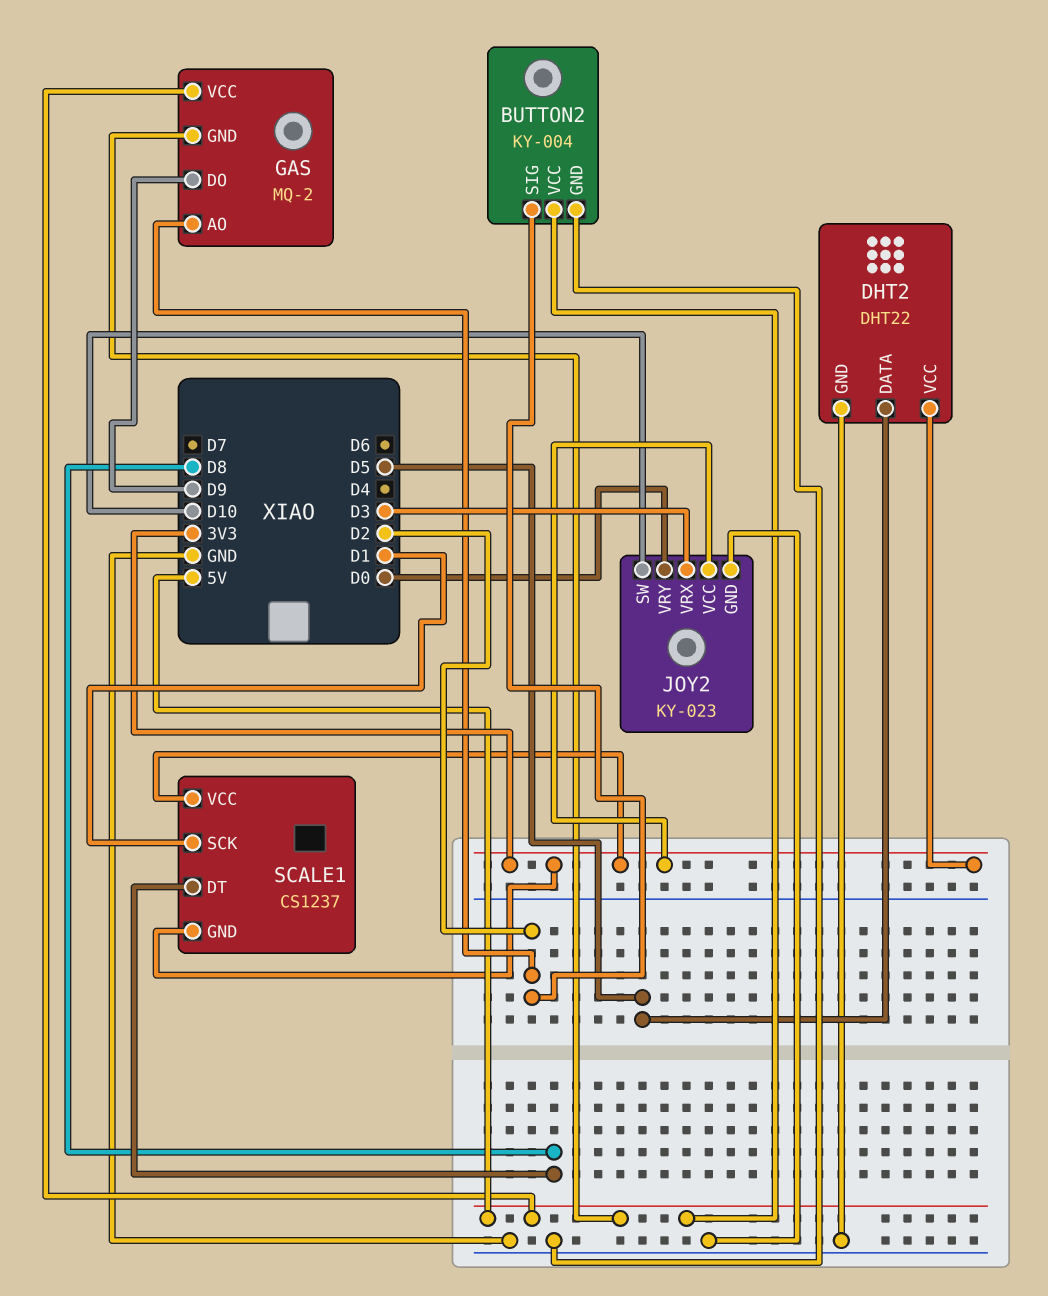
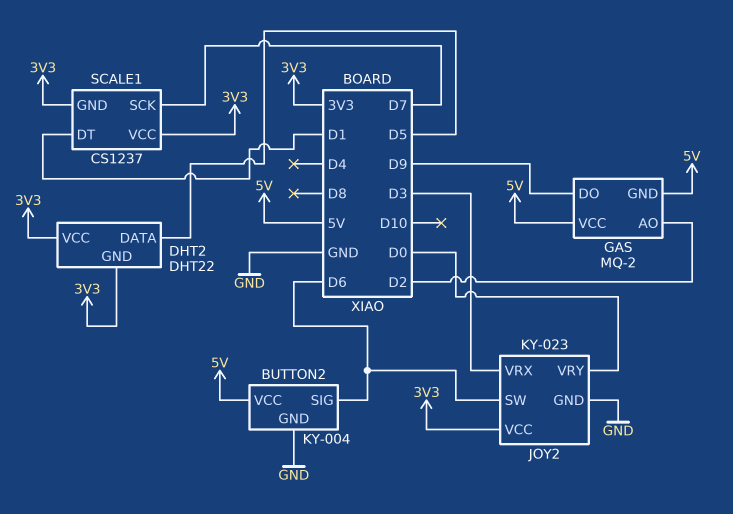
BUTTON2 pin SIG: D2 -> D6
DHT2 pin GND: GND -> 3V3
JOY2 pin SW: D10 -> D6
SCALE1 pin DT: D8 -> D1
SCALE1 pin SCK: D1 -> D7

